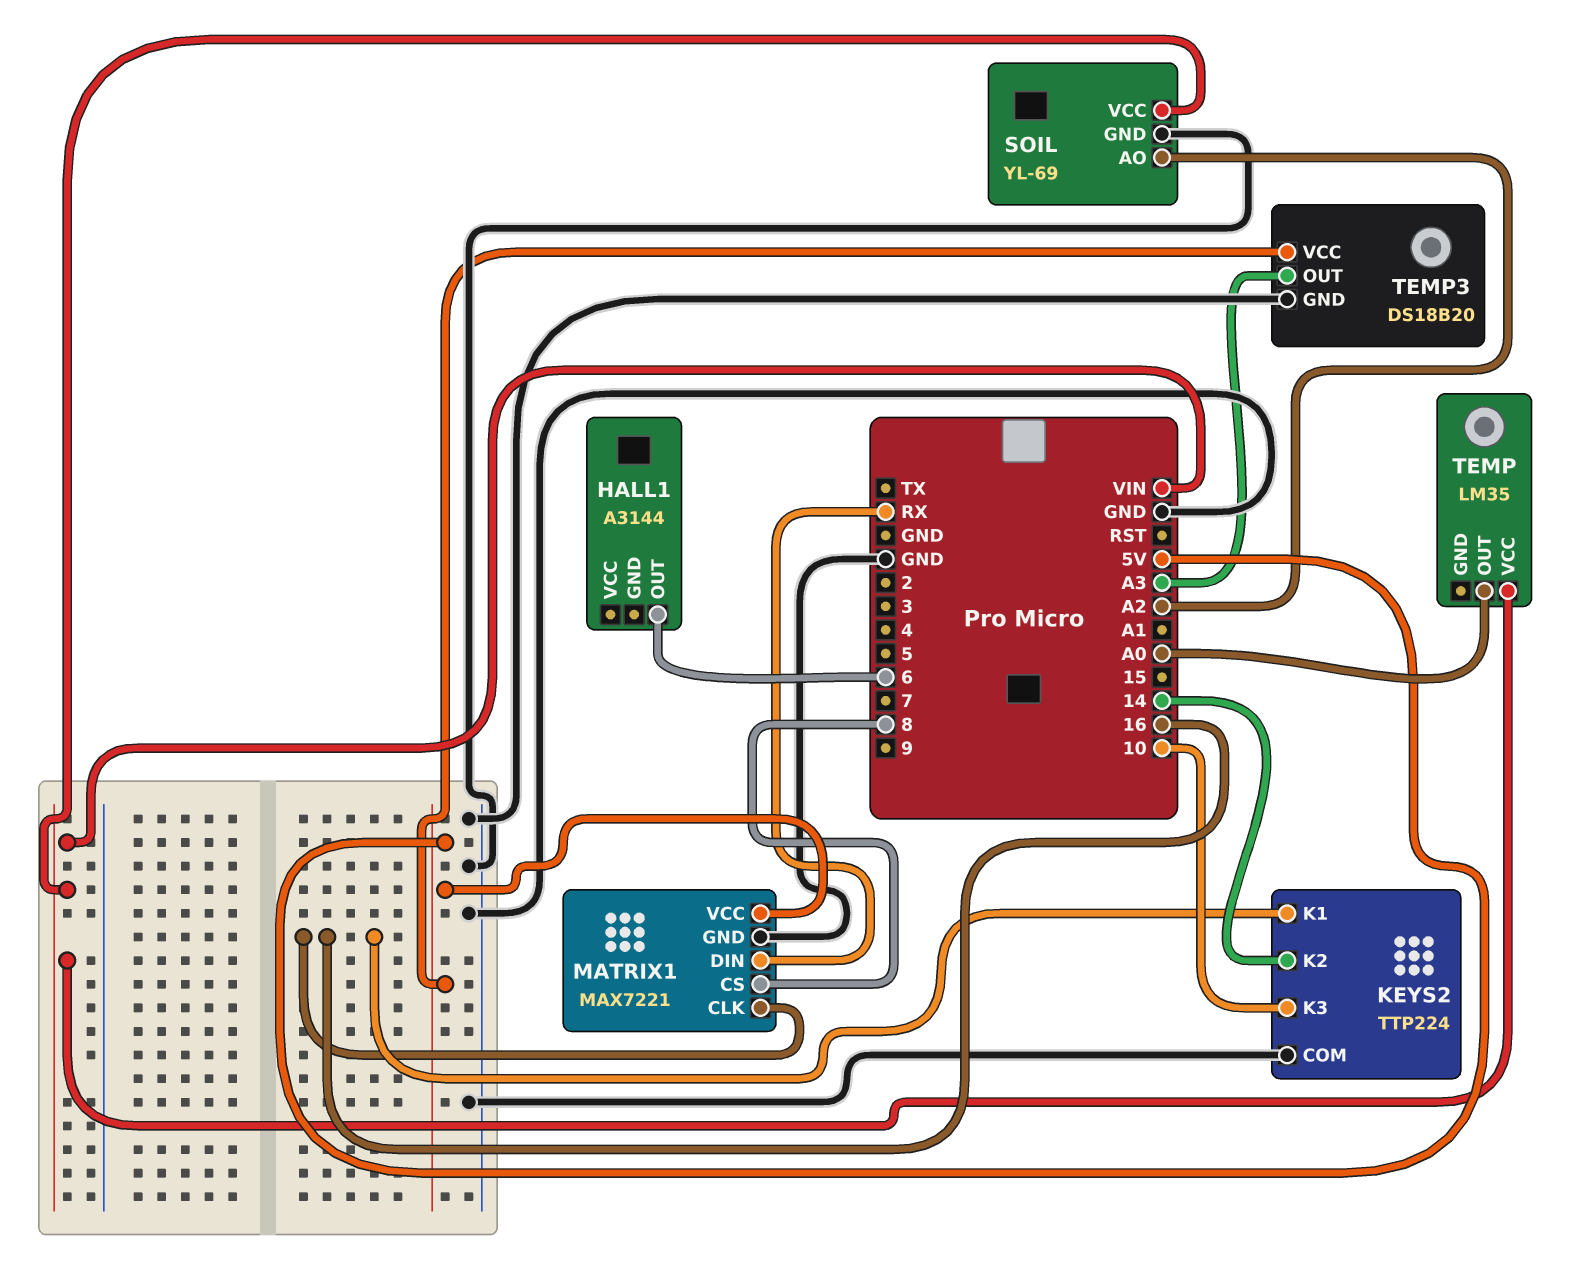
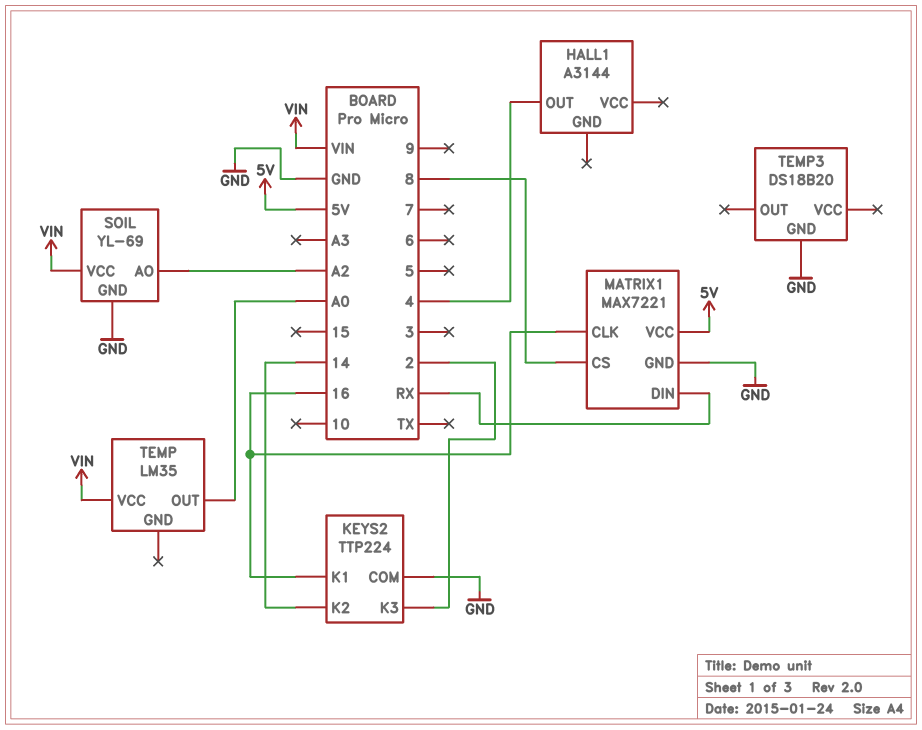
HALL1 pin OUT: 6 -> 4
KEYS2 pin K3: 10 -> 2
TEMP3 pin OUT: A3 -> none
TEMP3 pin VCC: 5V -> none

